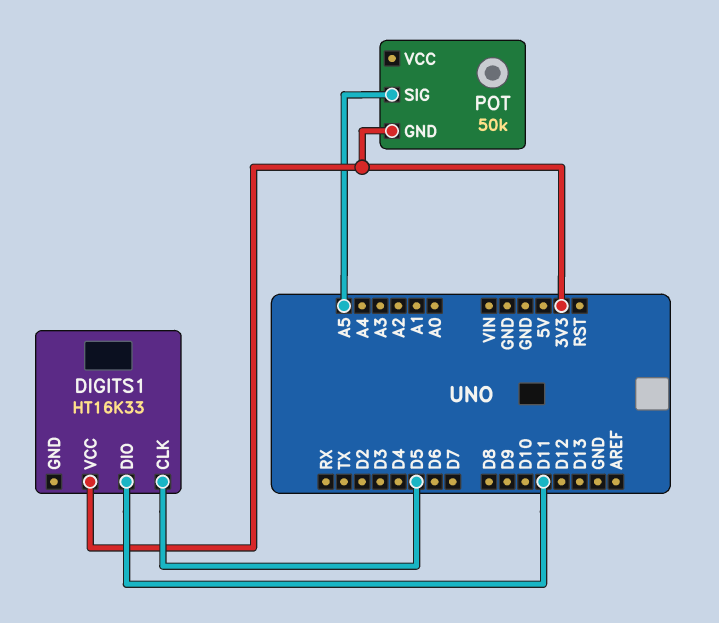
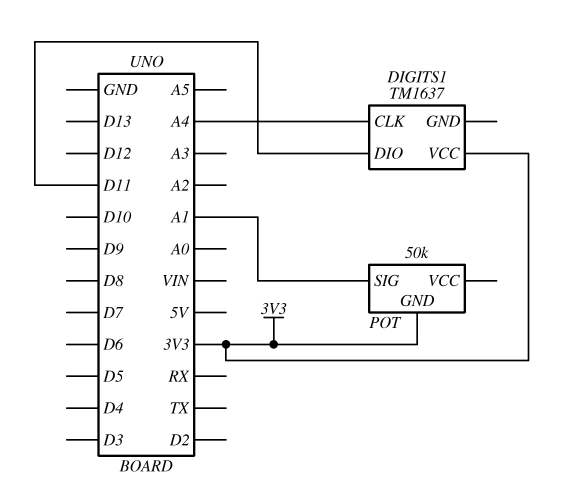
DIGITS1: HT16K33 -> TM1637
DIGITS1 pin CLK: D5 -> A4
POT pin SIG: A5 -> A1

